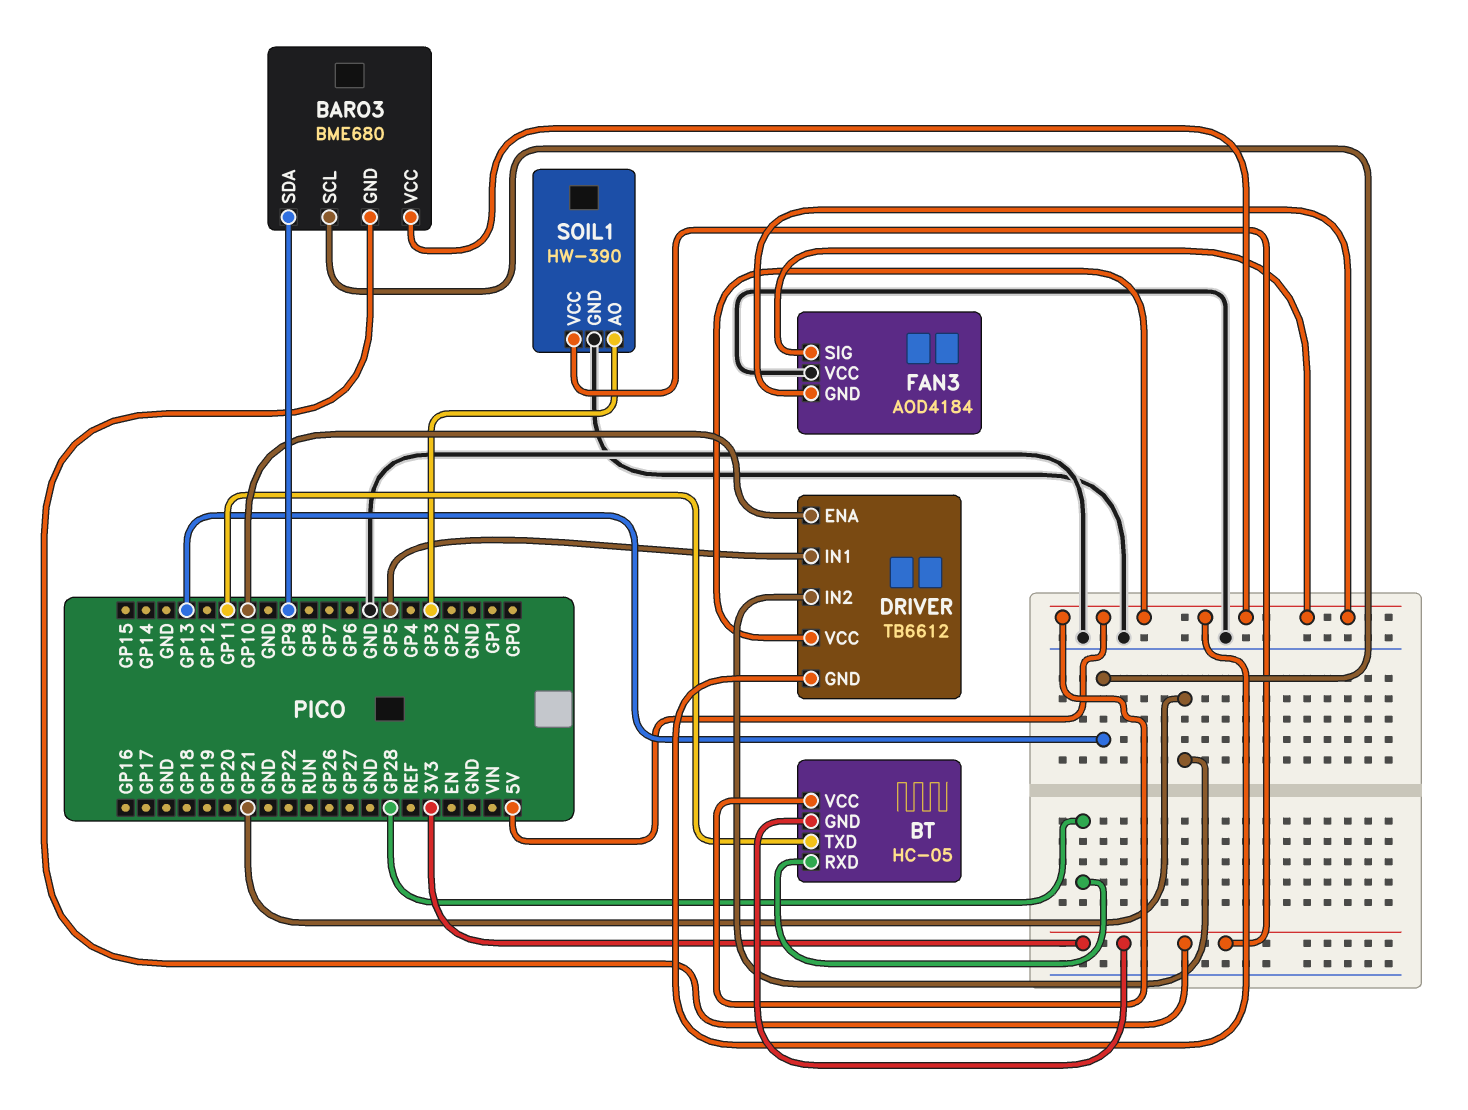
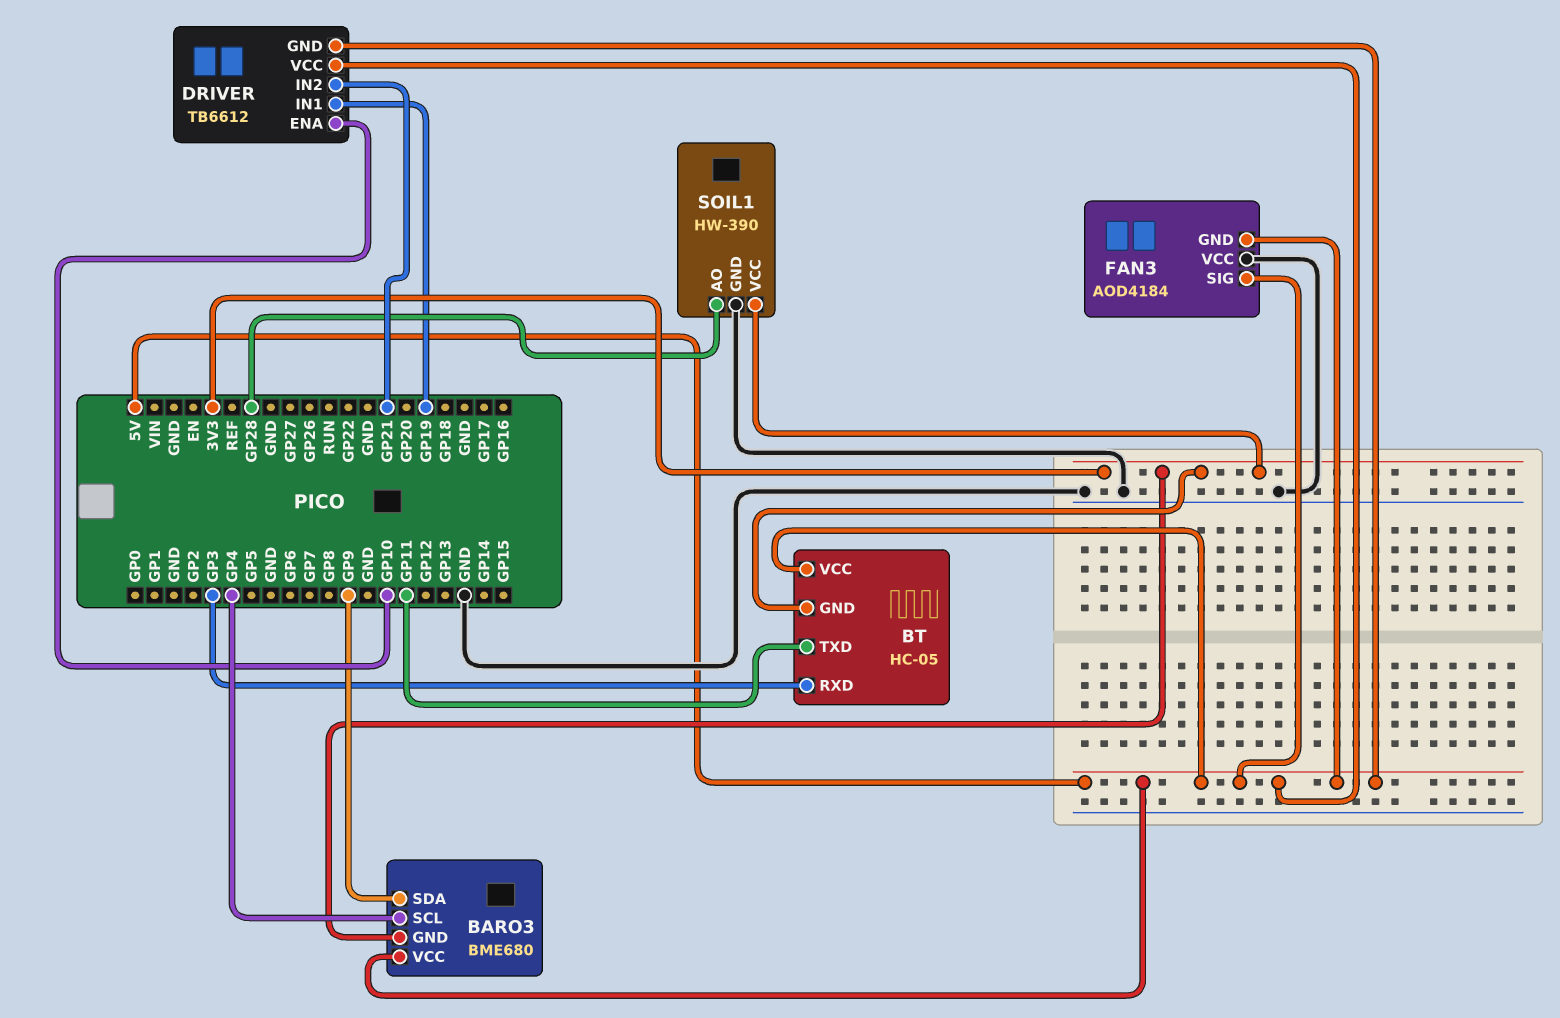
BARO3 pin SCL: GP13 -> GP4
BT pin RXD: GP28 -> GP3
DRIVER pin IN1: GP5 -> GP19
SOIL1 pin AO: GP3 -> GP28

